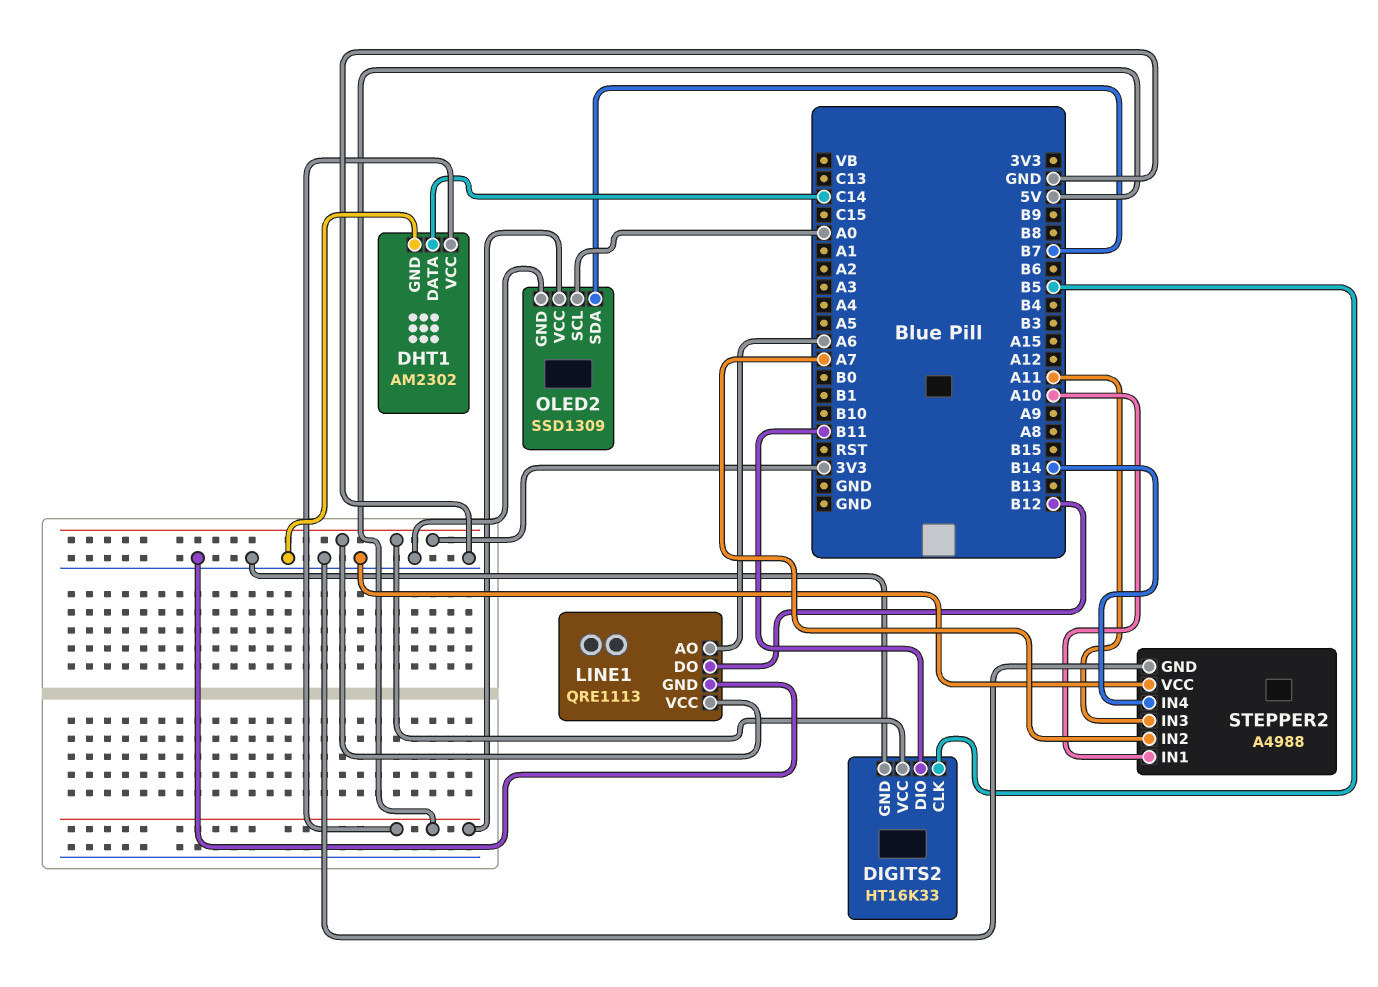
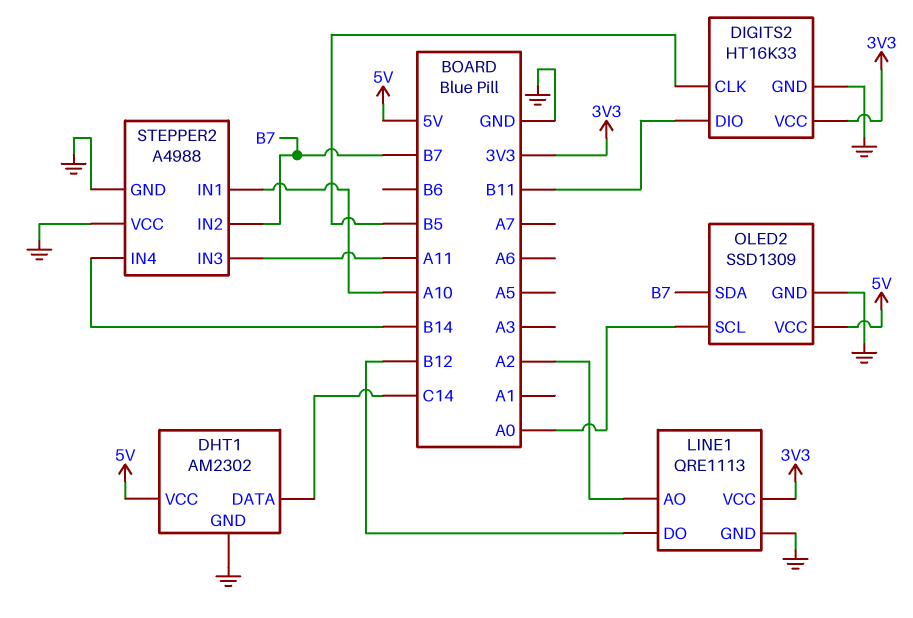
LINE1 pin AO: A6 -> A2
STEPPER2 pin IN2: A7 -> B7

